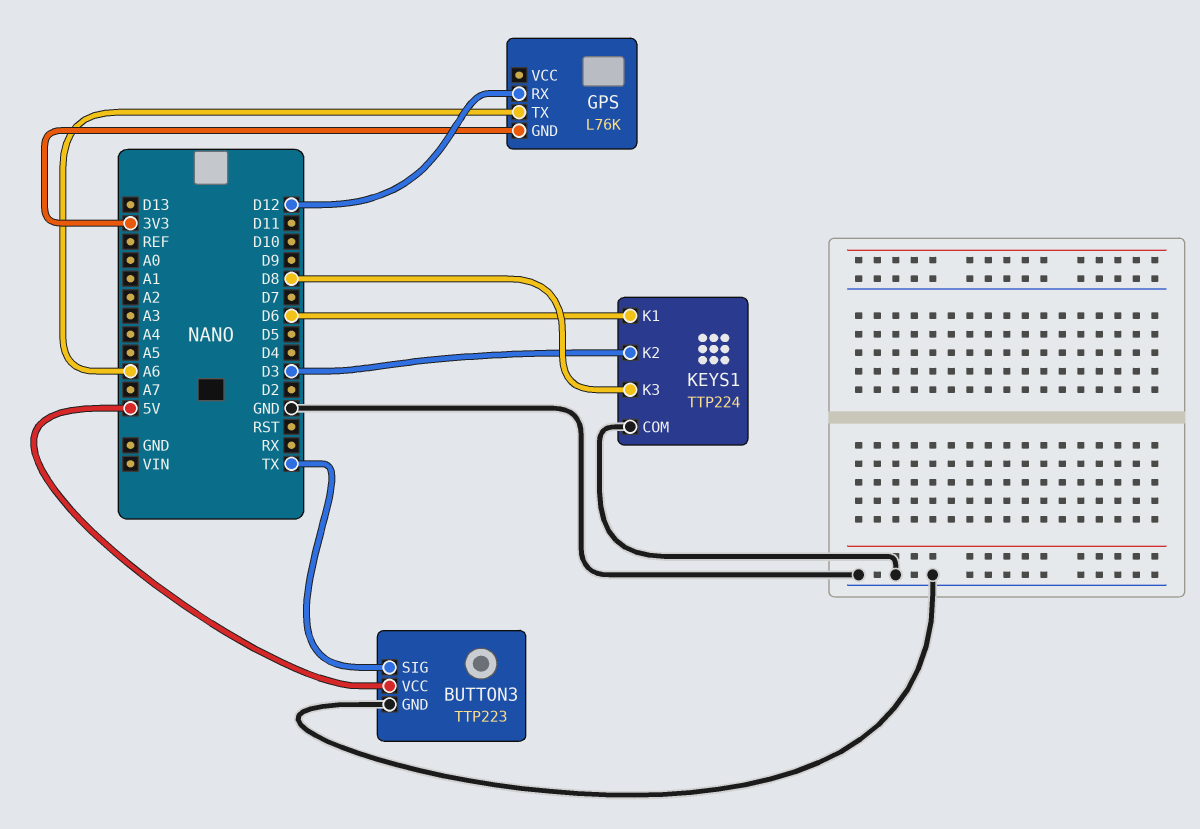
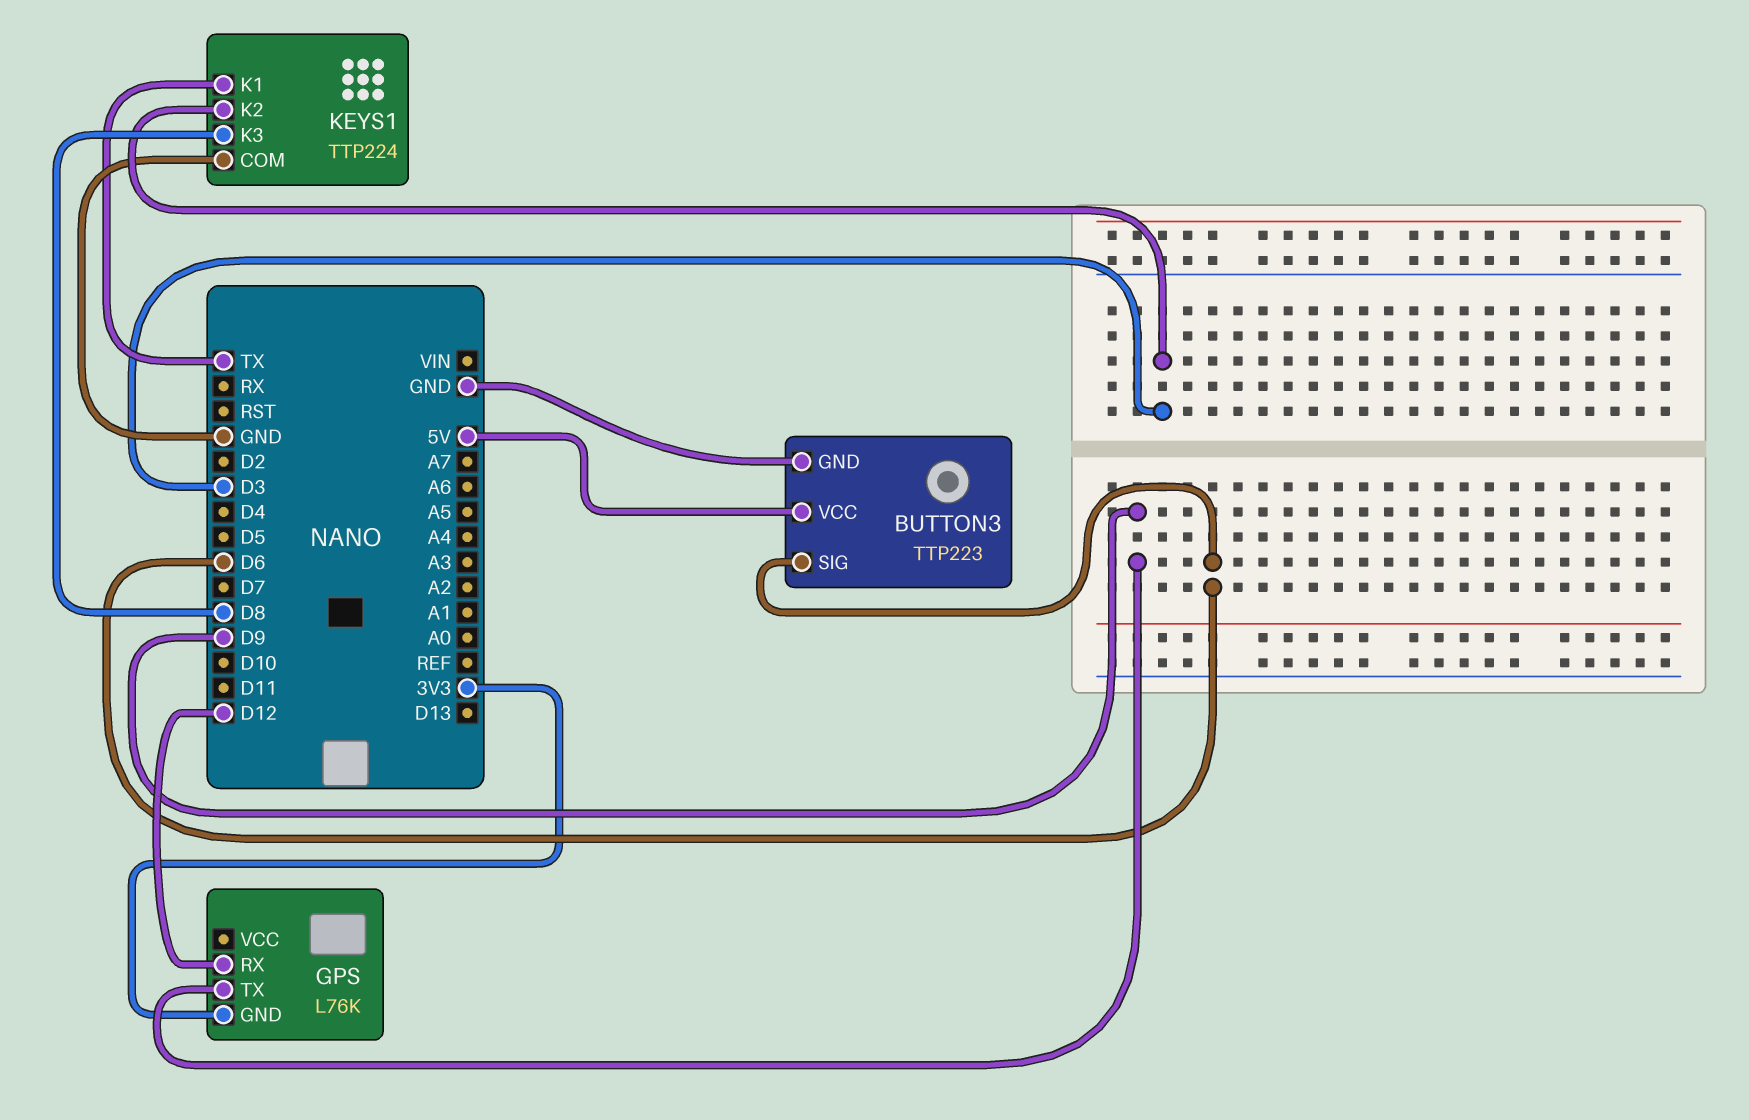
BUTTON3 pin SIG: TX -> D6
GPS pin TX: A6 -> D9
KEYS1 pin K1: D6 -> TX

